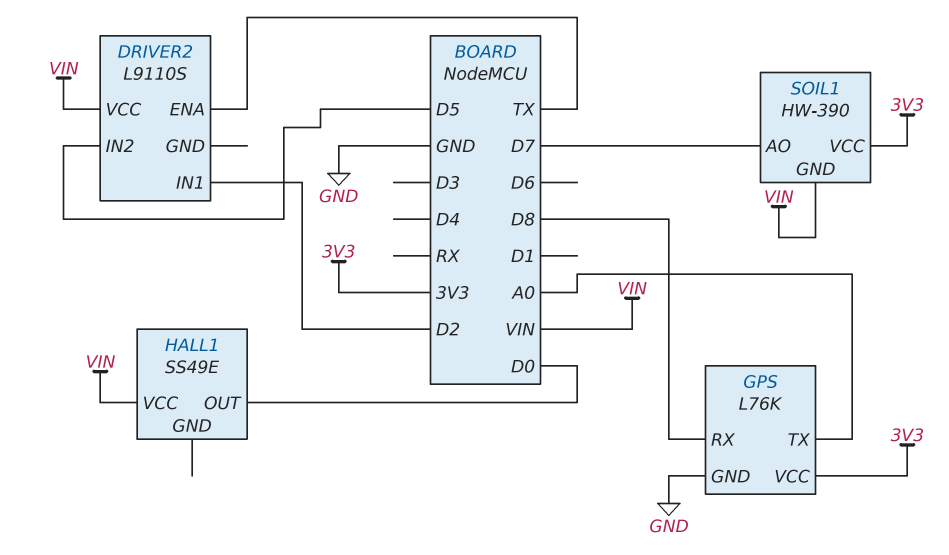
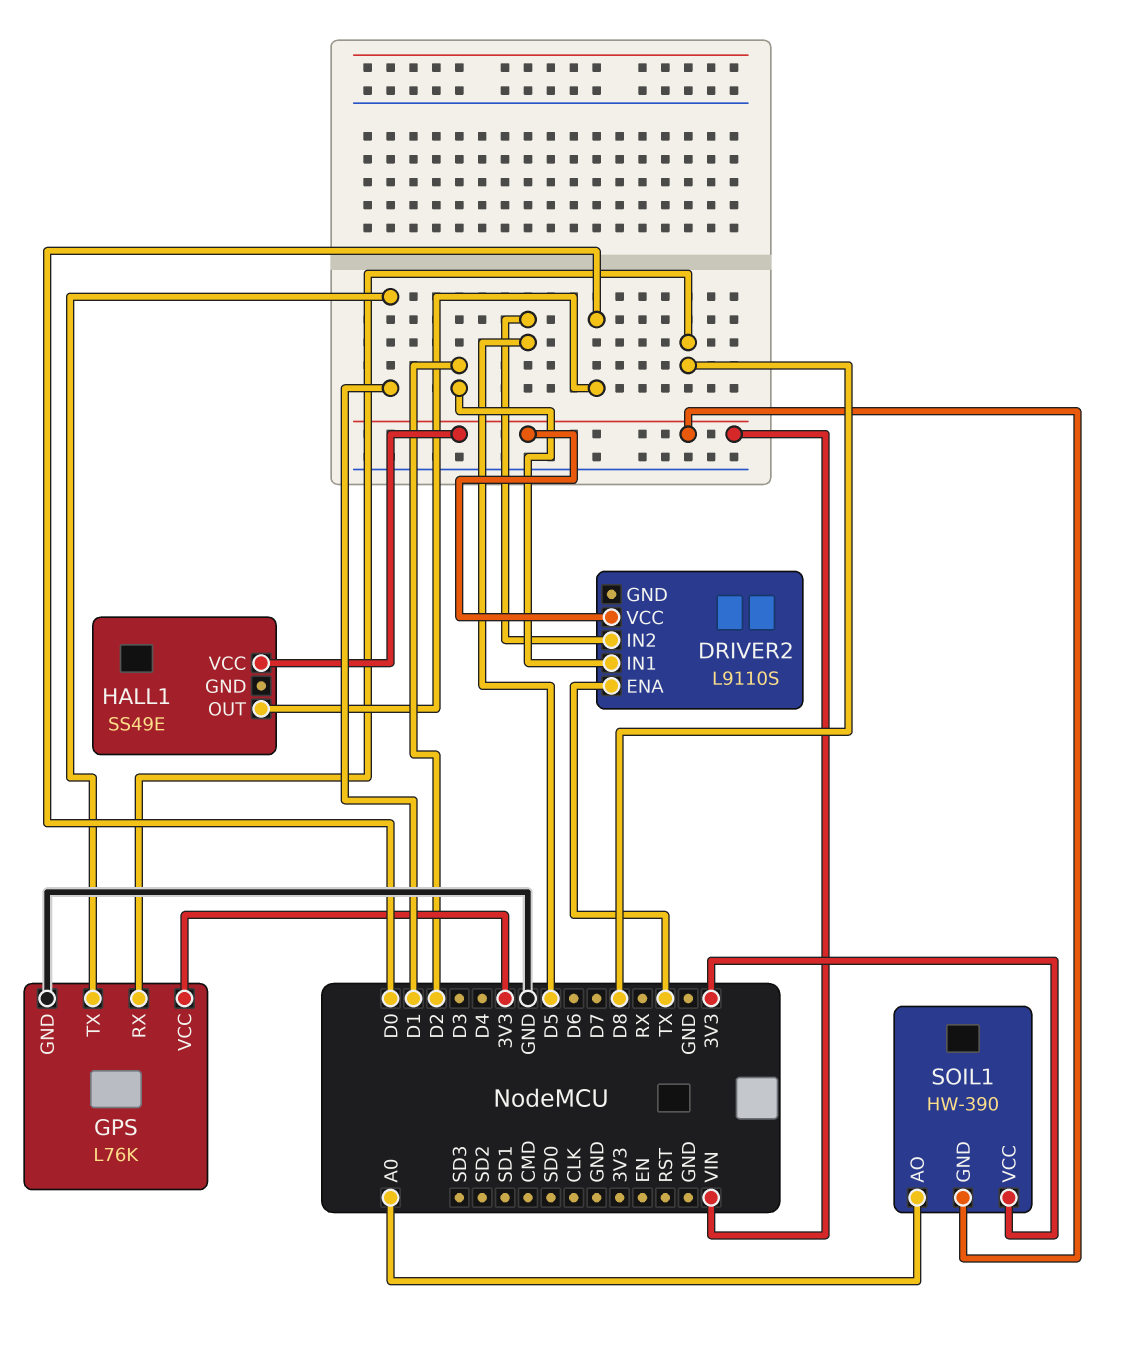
GPS pin TX: A0 -> D1
SOIL1 pin AO: D7 -> A0

